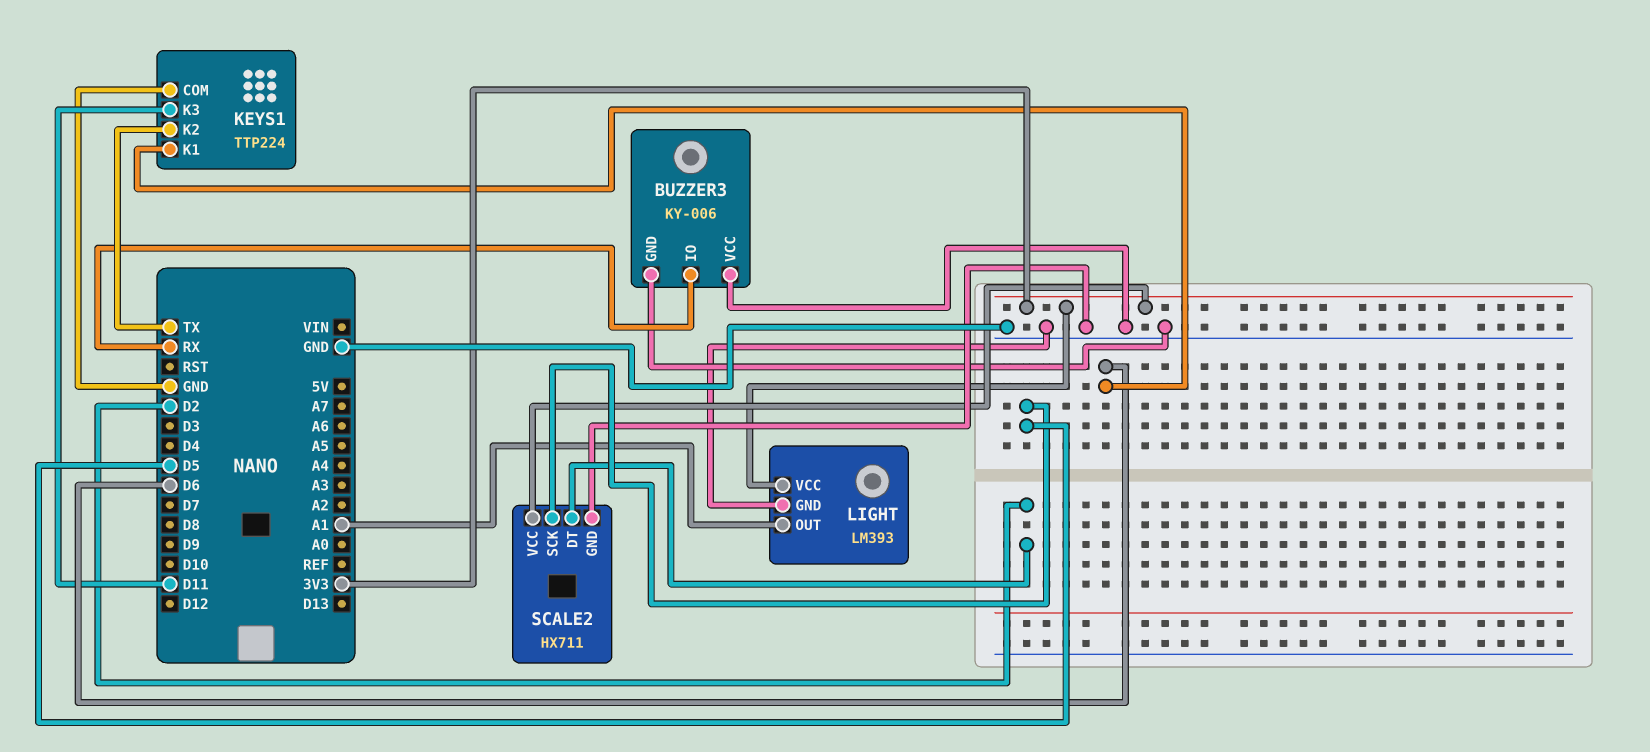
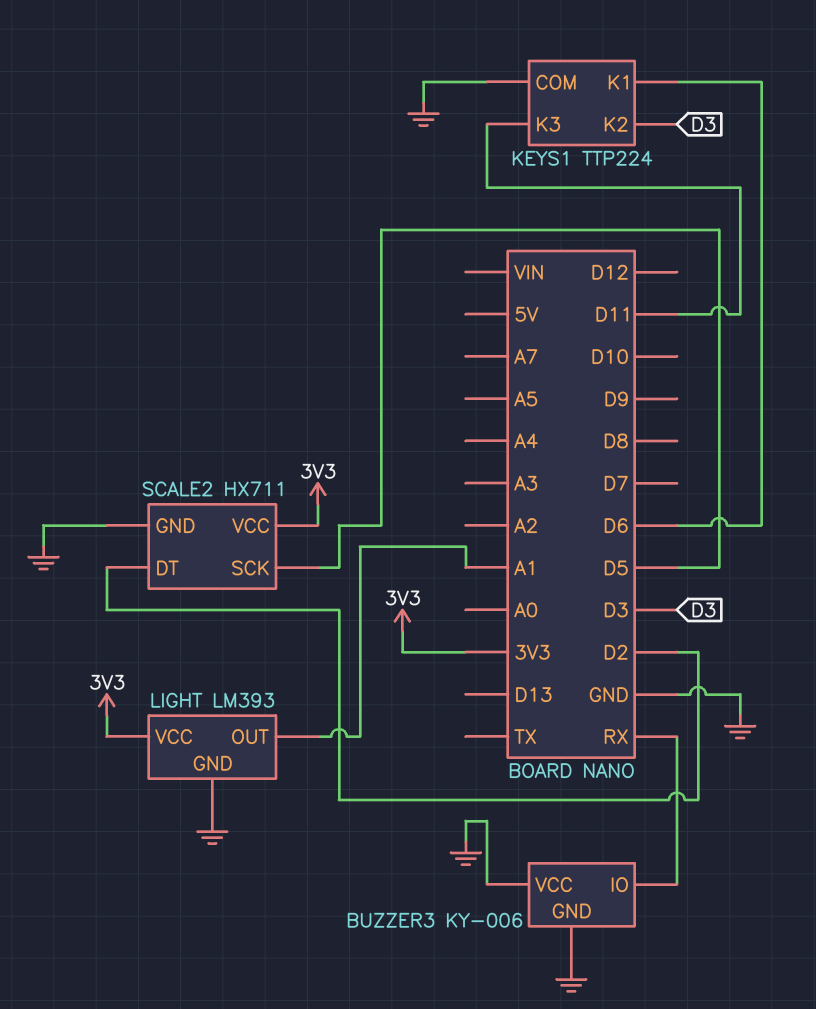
KEYS1 pin K2: TX -> D3

